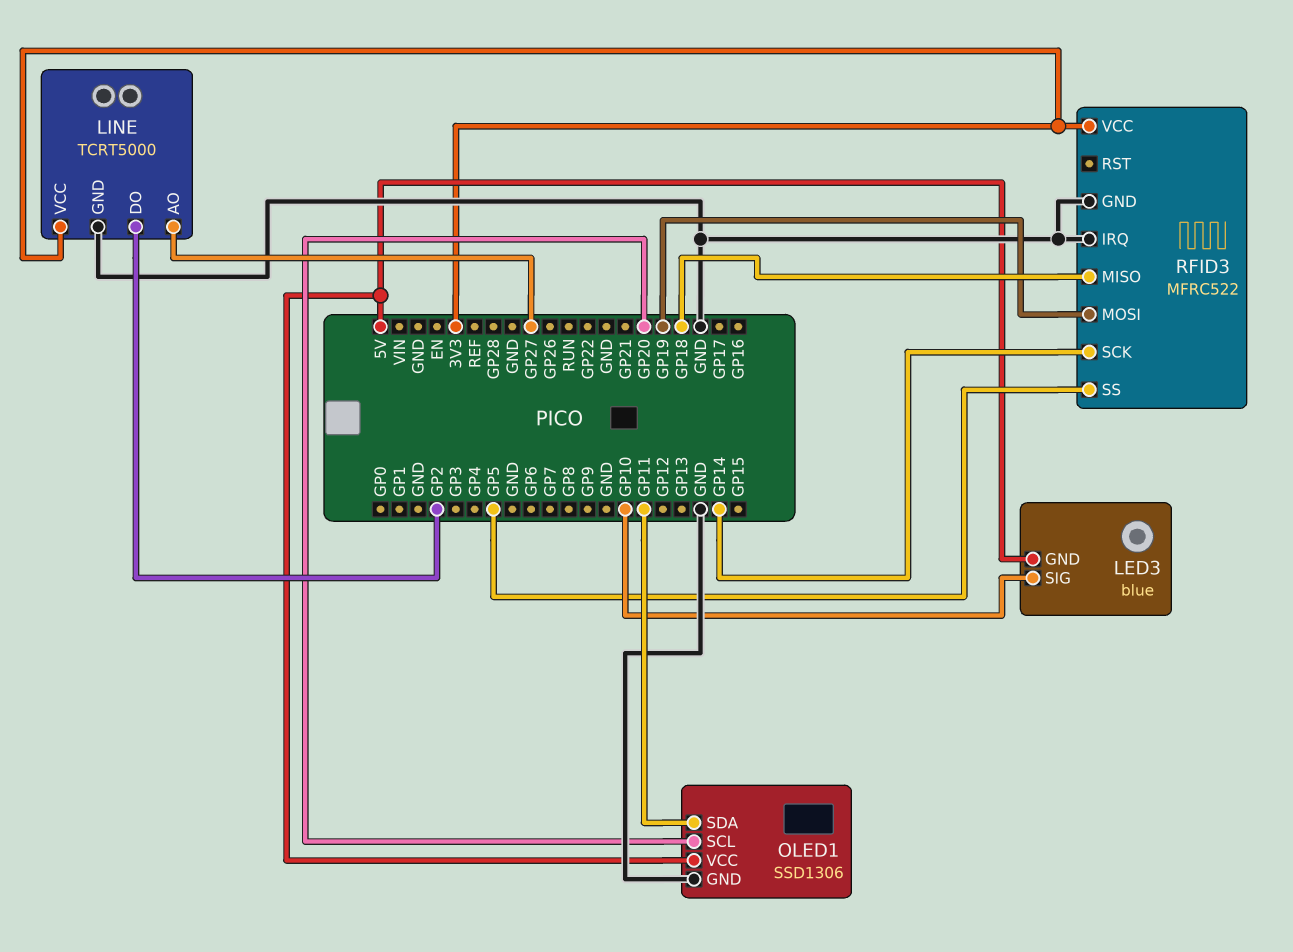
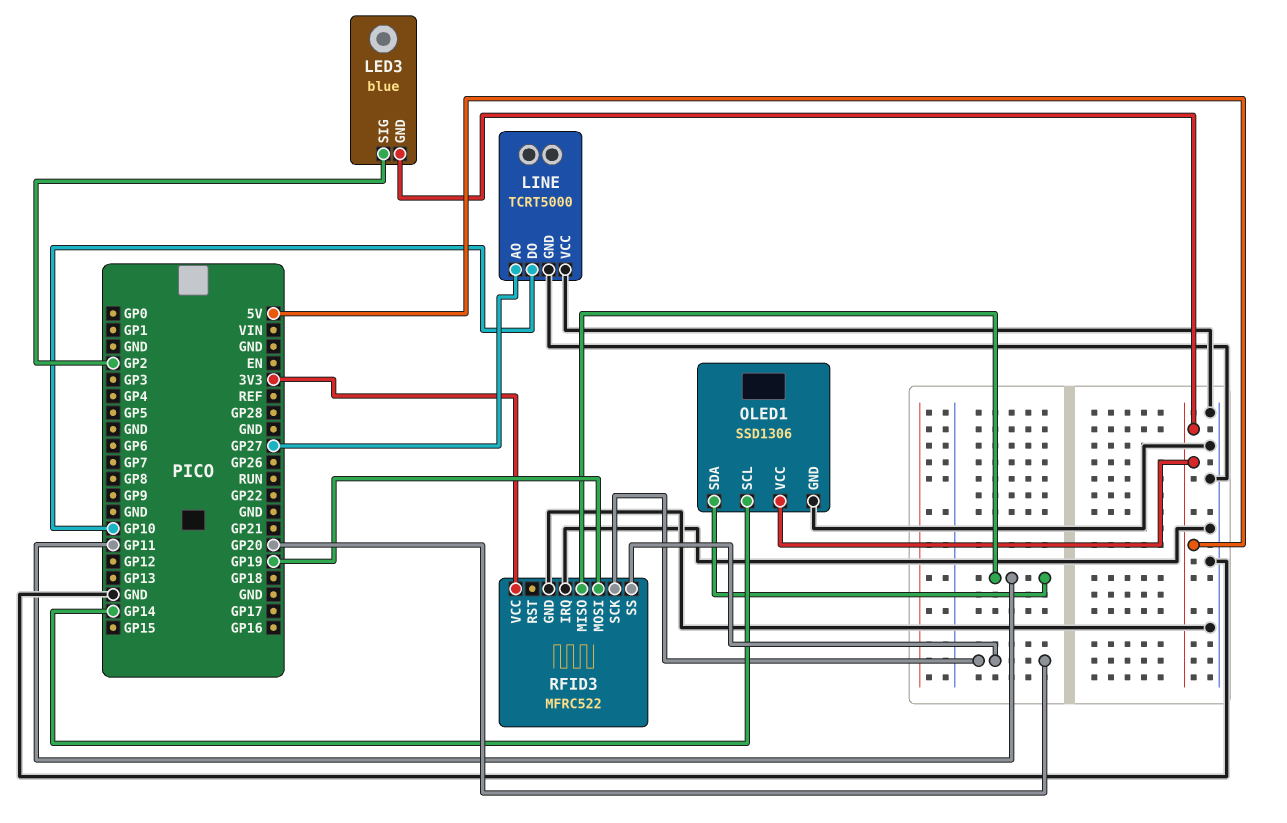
LED3 pin SIG: GP10 -> GP2
LINE pin DO: GP2 -> GP10
LINE pin VCC: 3V3 -> GND
OLED1 pin SCL: GP20 -> GP14
RFID3 pin MISO: GP18 -> GP11
RFID3 pin SCK: GP14 -> GP20
RFID3 pin SS: GP5 -> GP20

